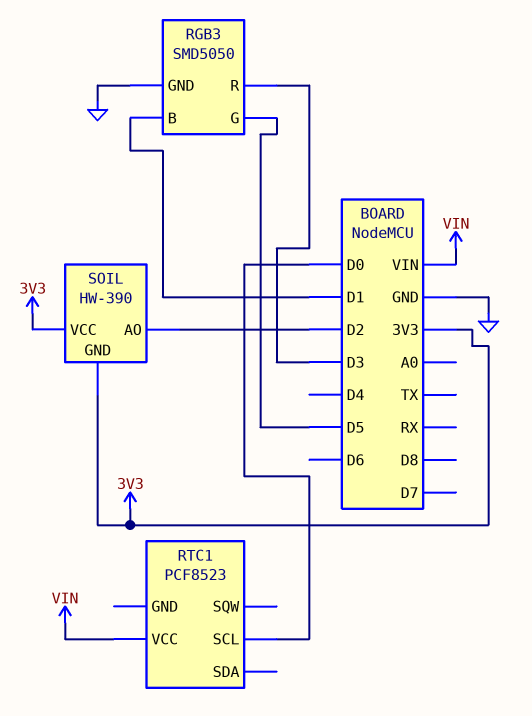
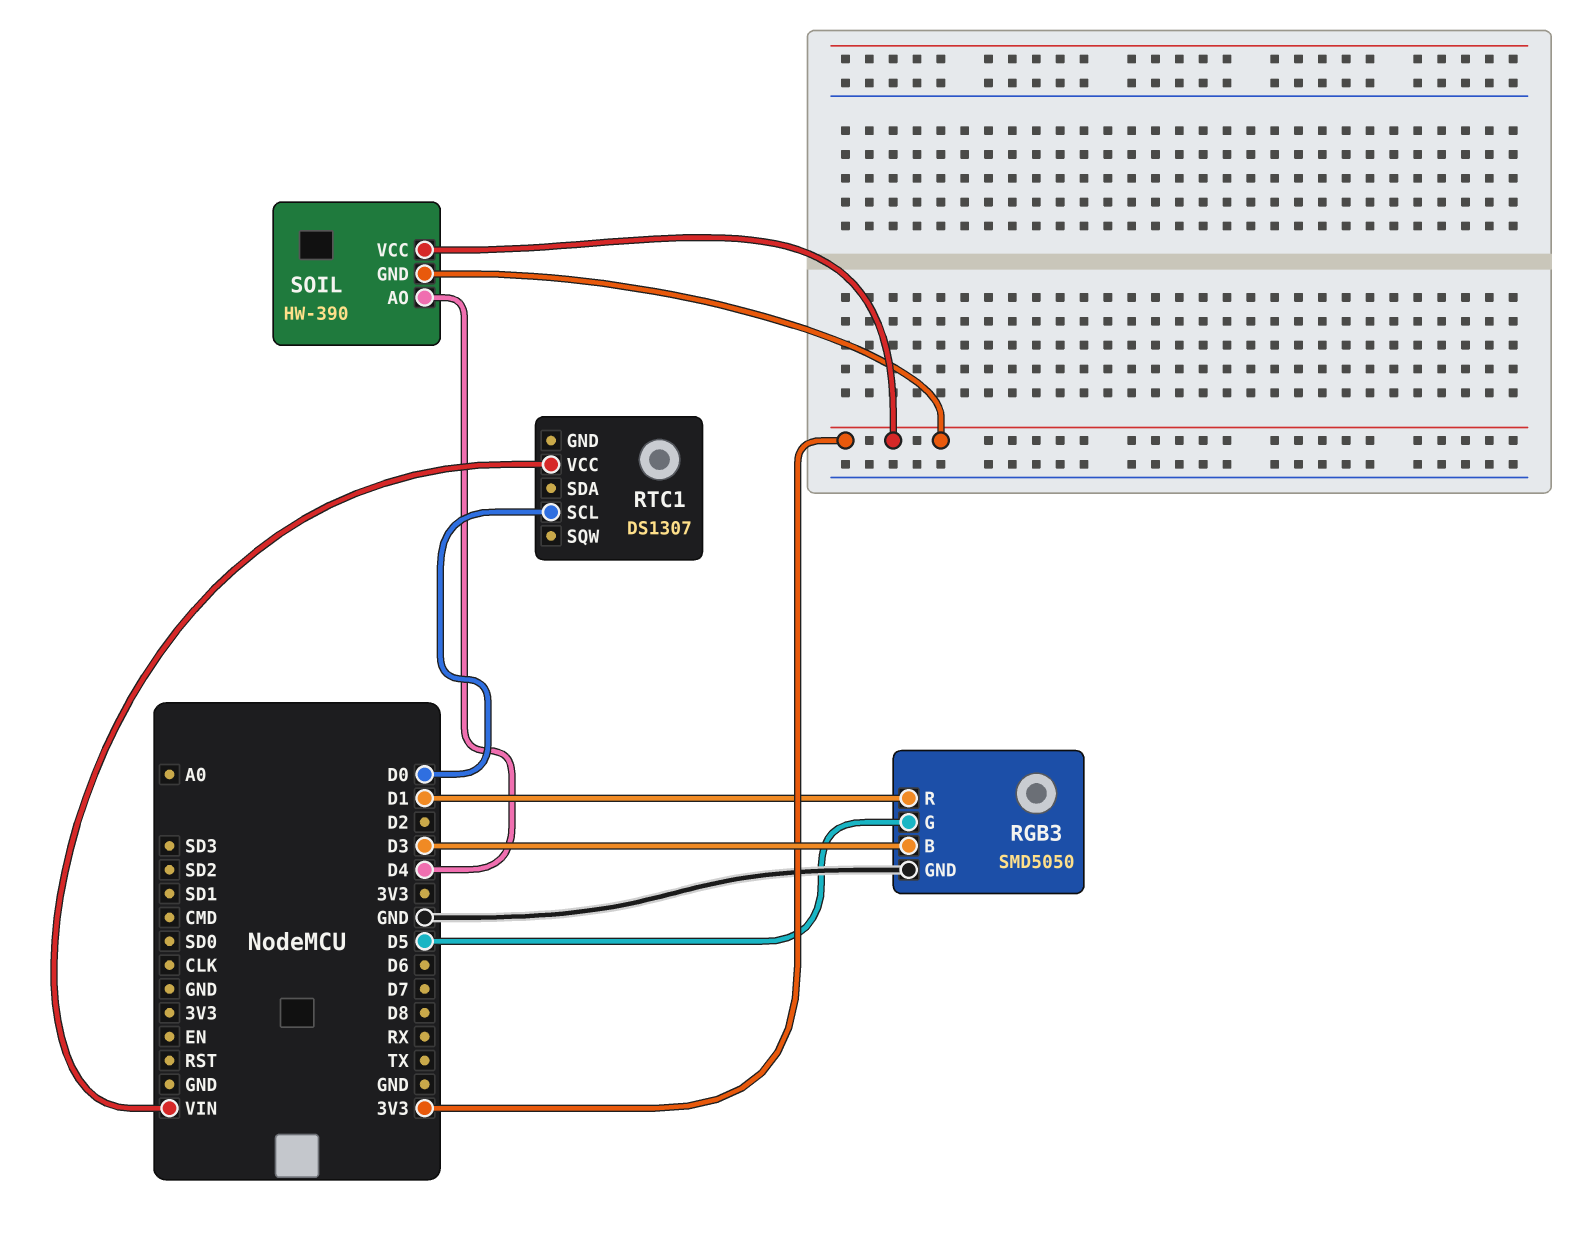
RGB3 pin B: D1 -> D3
RGB3 pin R: D3 -> D1
RTC1: PCF8523 -> DS1307
SOIL pin AO: D2 -> D4

